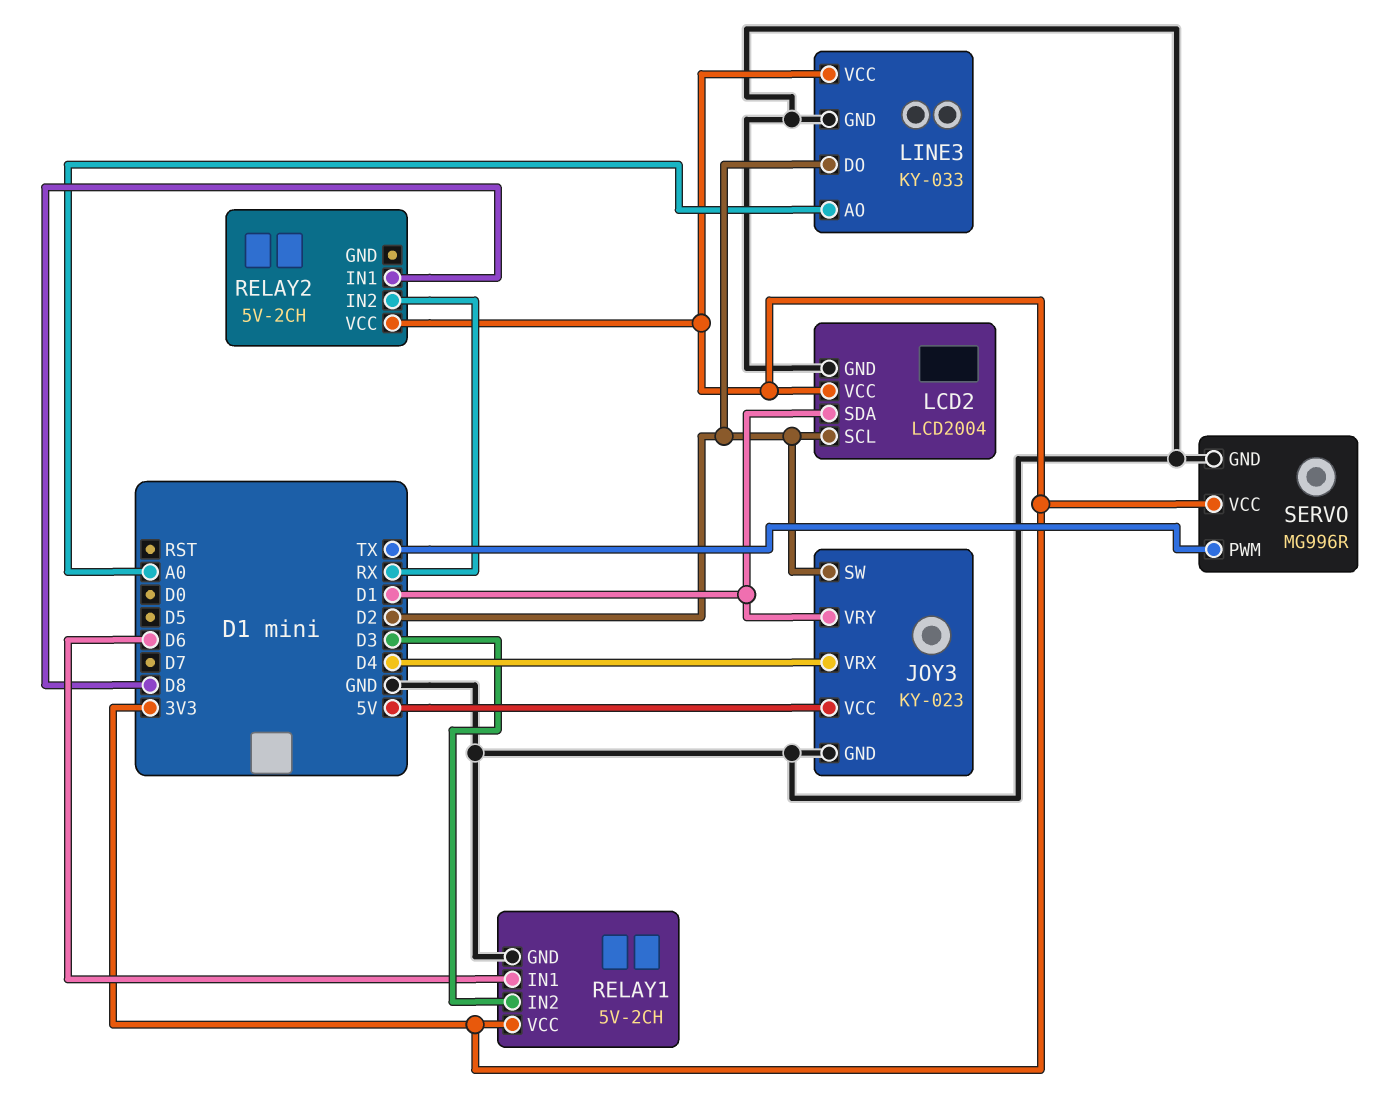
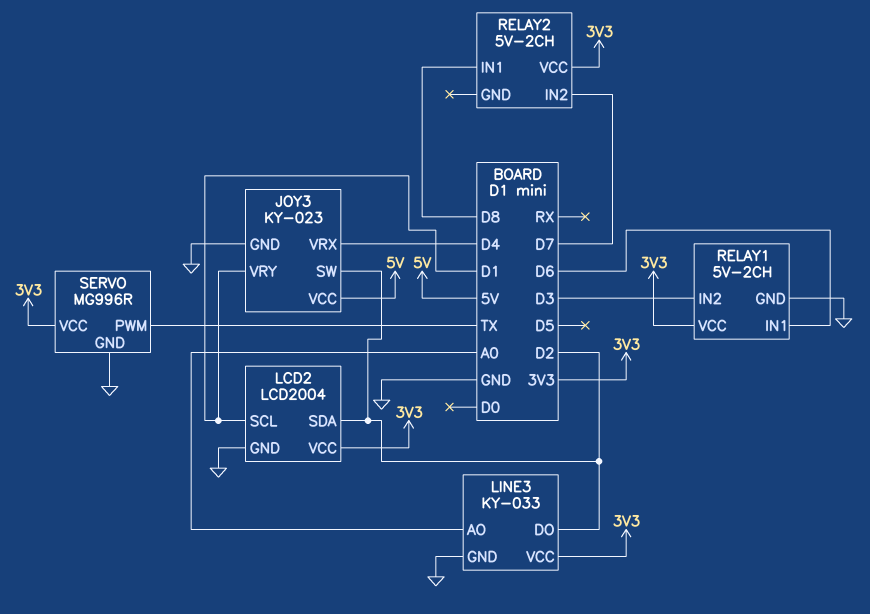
LCD2 pin SCL: D2 -> D1
LCD2 pin SDA: D1 -> D2
RELAY2 pin IN2: RX -> D7

